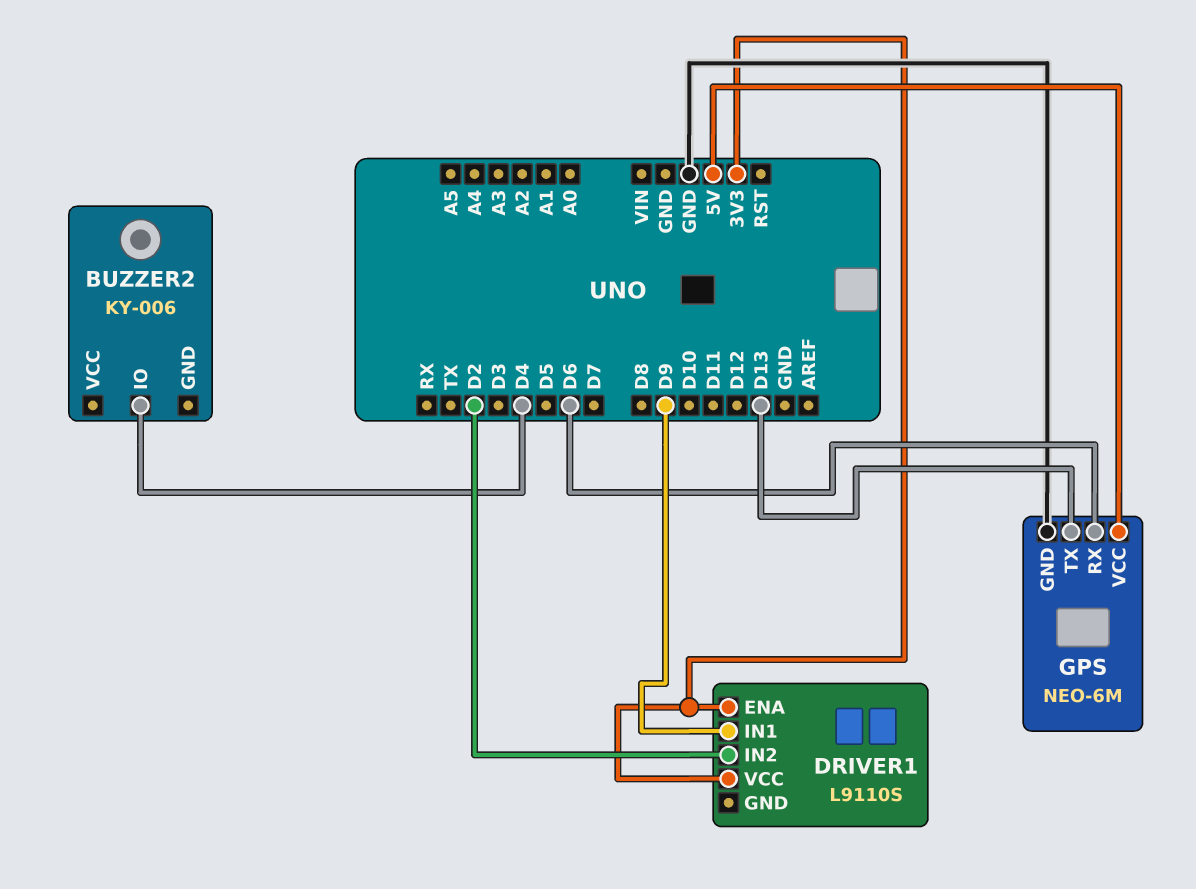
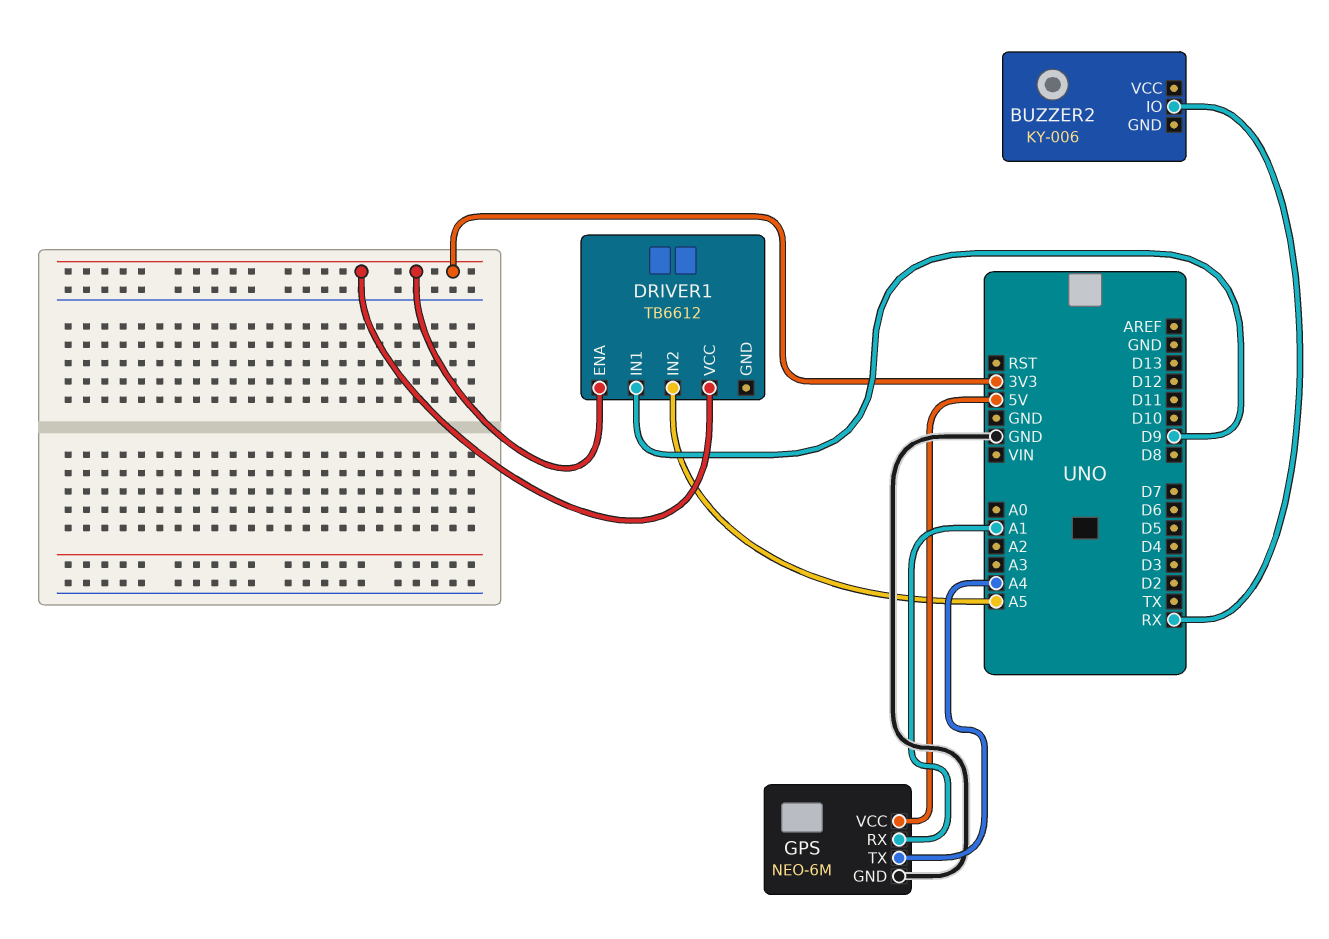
BUZZER2 pin IO: D4 -> RX
DRIVER1: L9110S -> TB6612
DRIVER1 pin IN2: D2 -> A5
GPS pin RX: D6 -> A1
GPS pin TX: D13 -> A4

